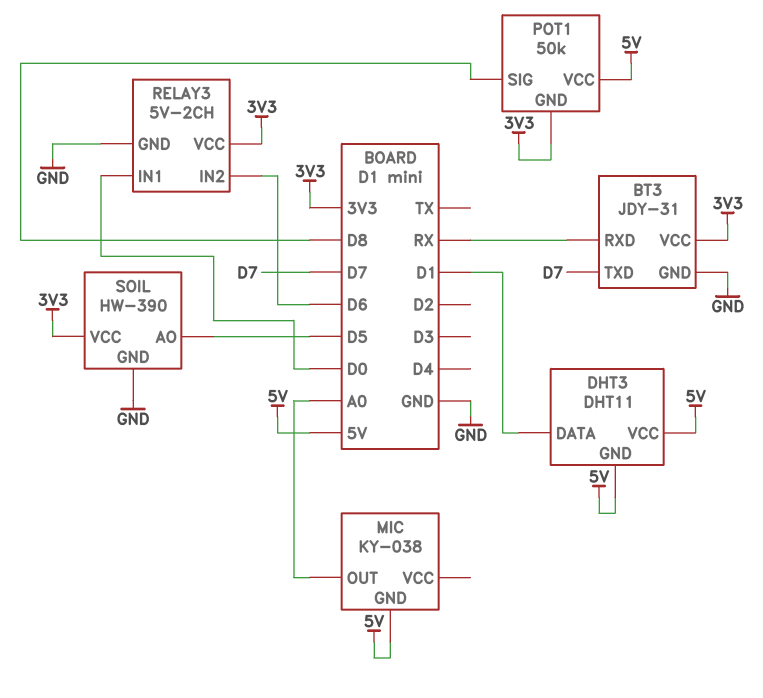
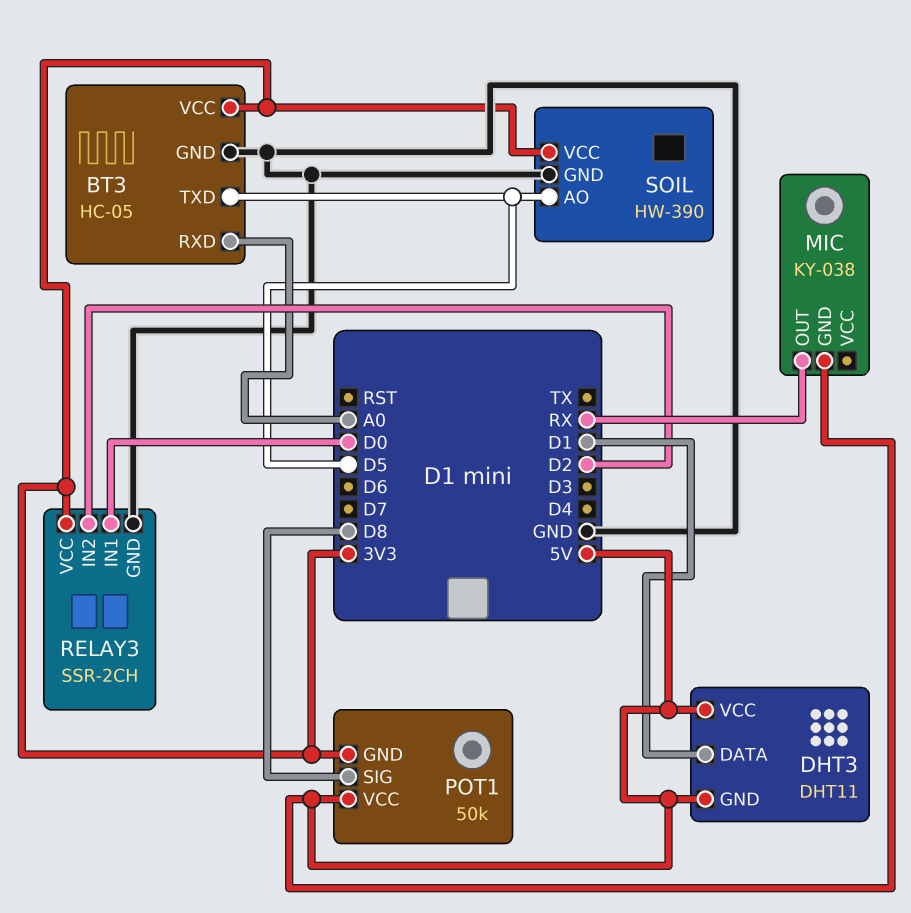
BT3: JDY-31 -> HC-05
BT3 pin RXD: RX -> A0
BT3 pin TXD: D7 -> D5
MIC pin OUT: A0 -> RX
RELAY3: 5V-2CH -> SSR-2CH
RELAY3 pin IN2: D6 -> D2

